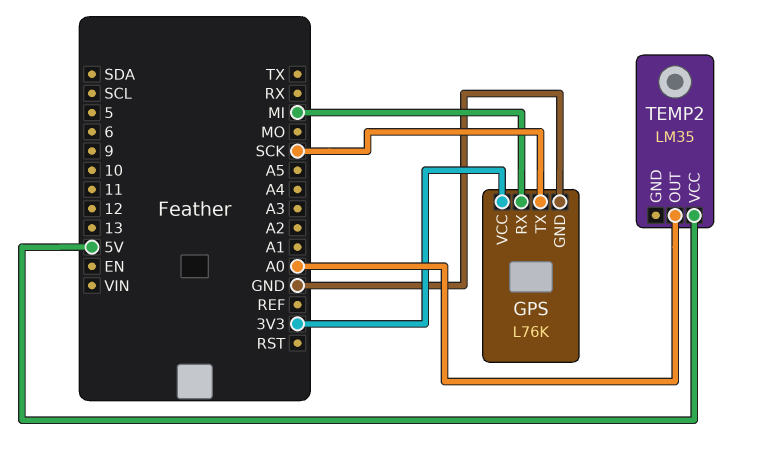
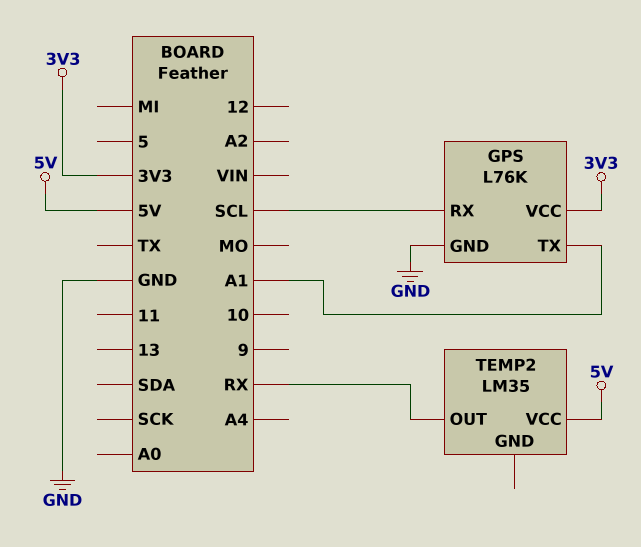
GPS pin RX: MI -> SCL
GPS pin TX: SCK -> A1
TEMP2 pin OUT: A0 -> RX

